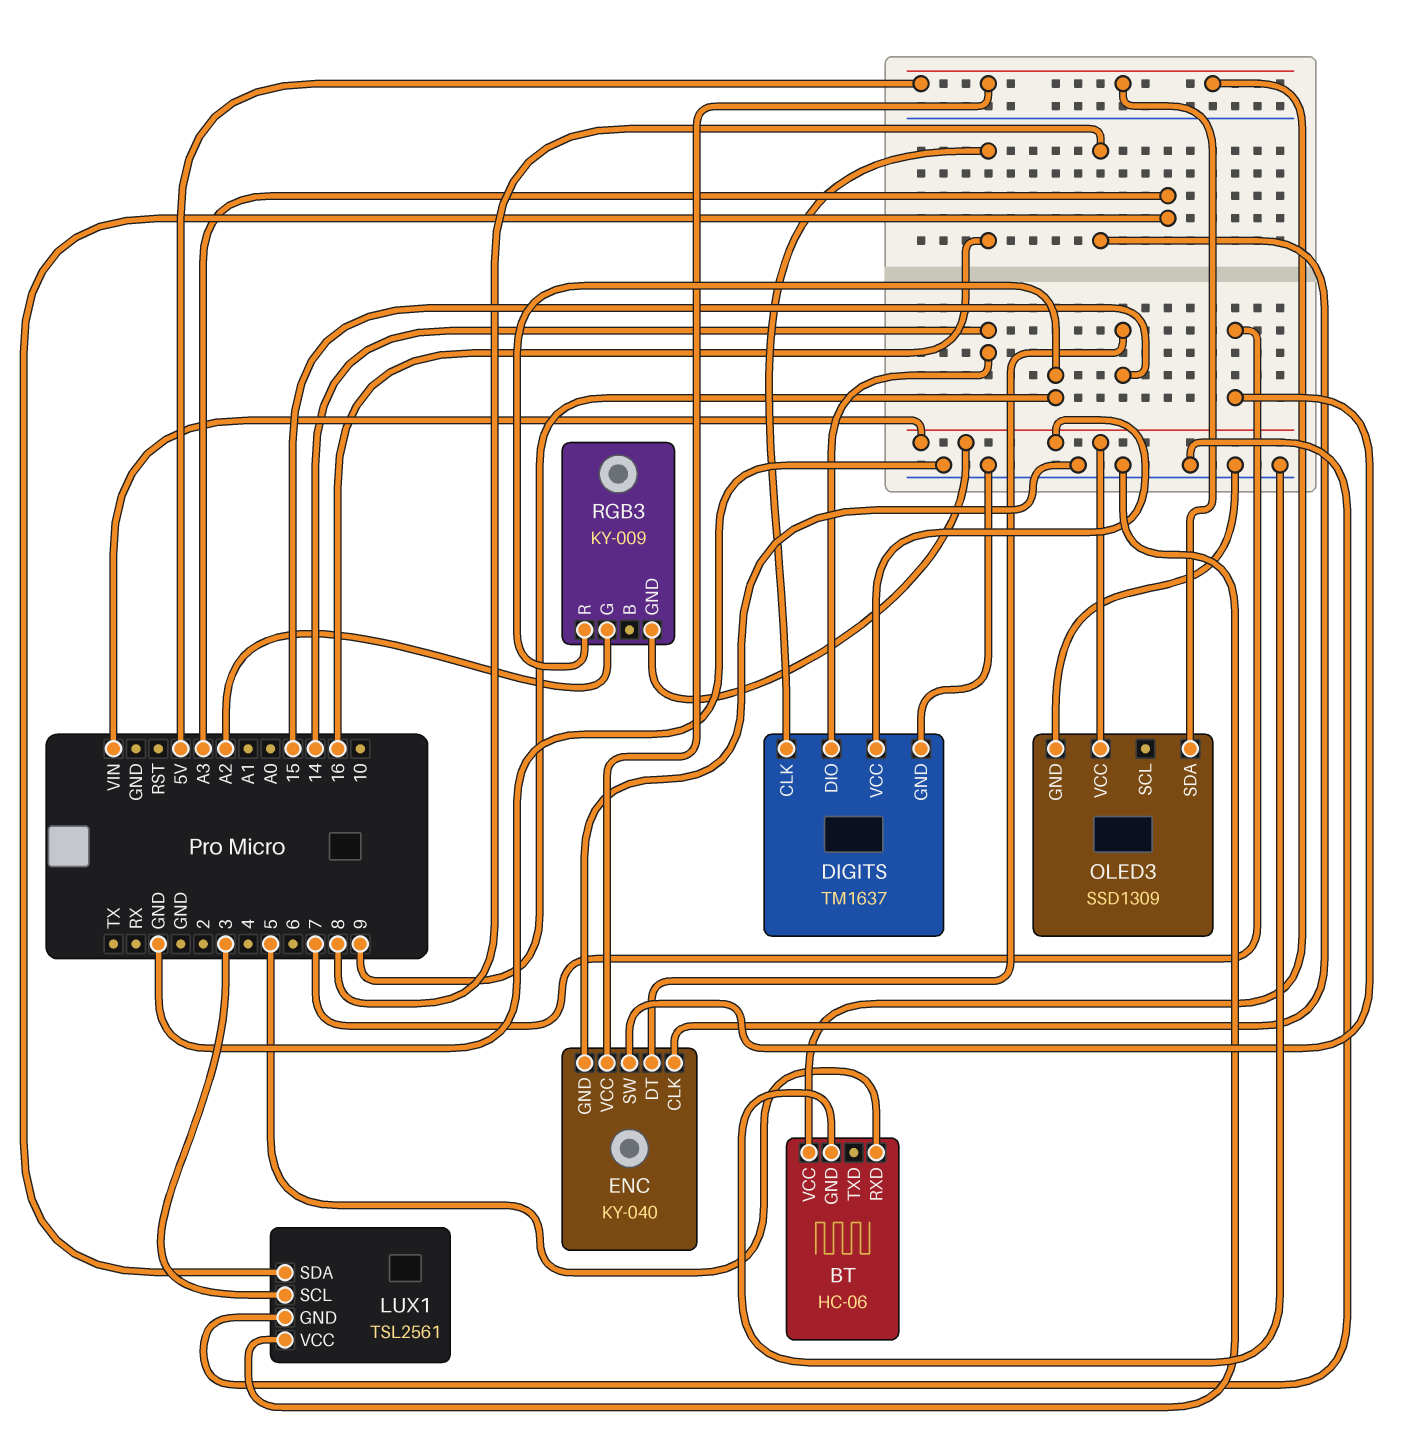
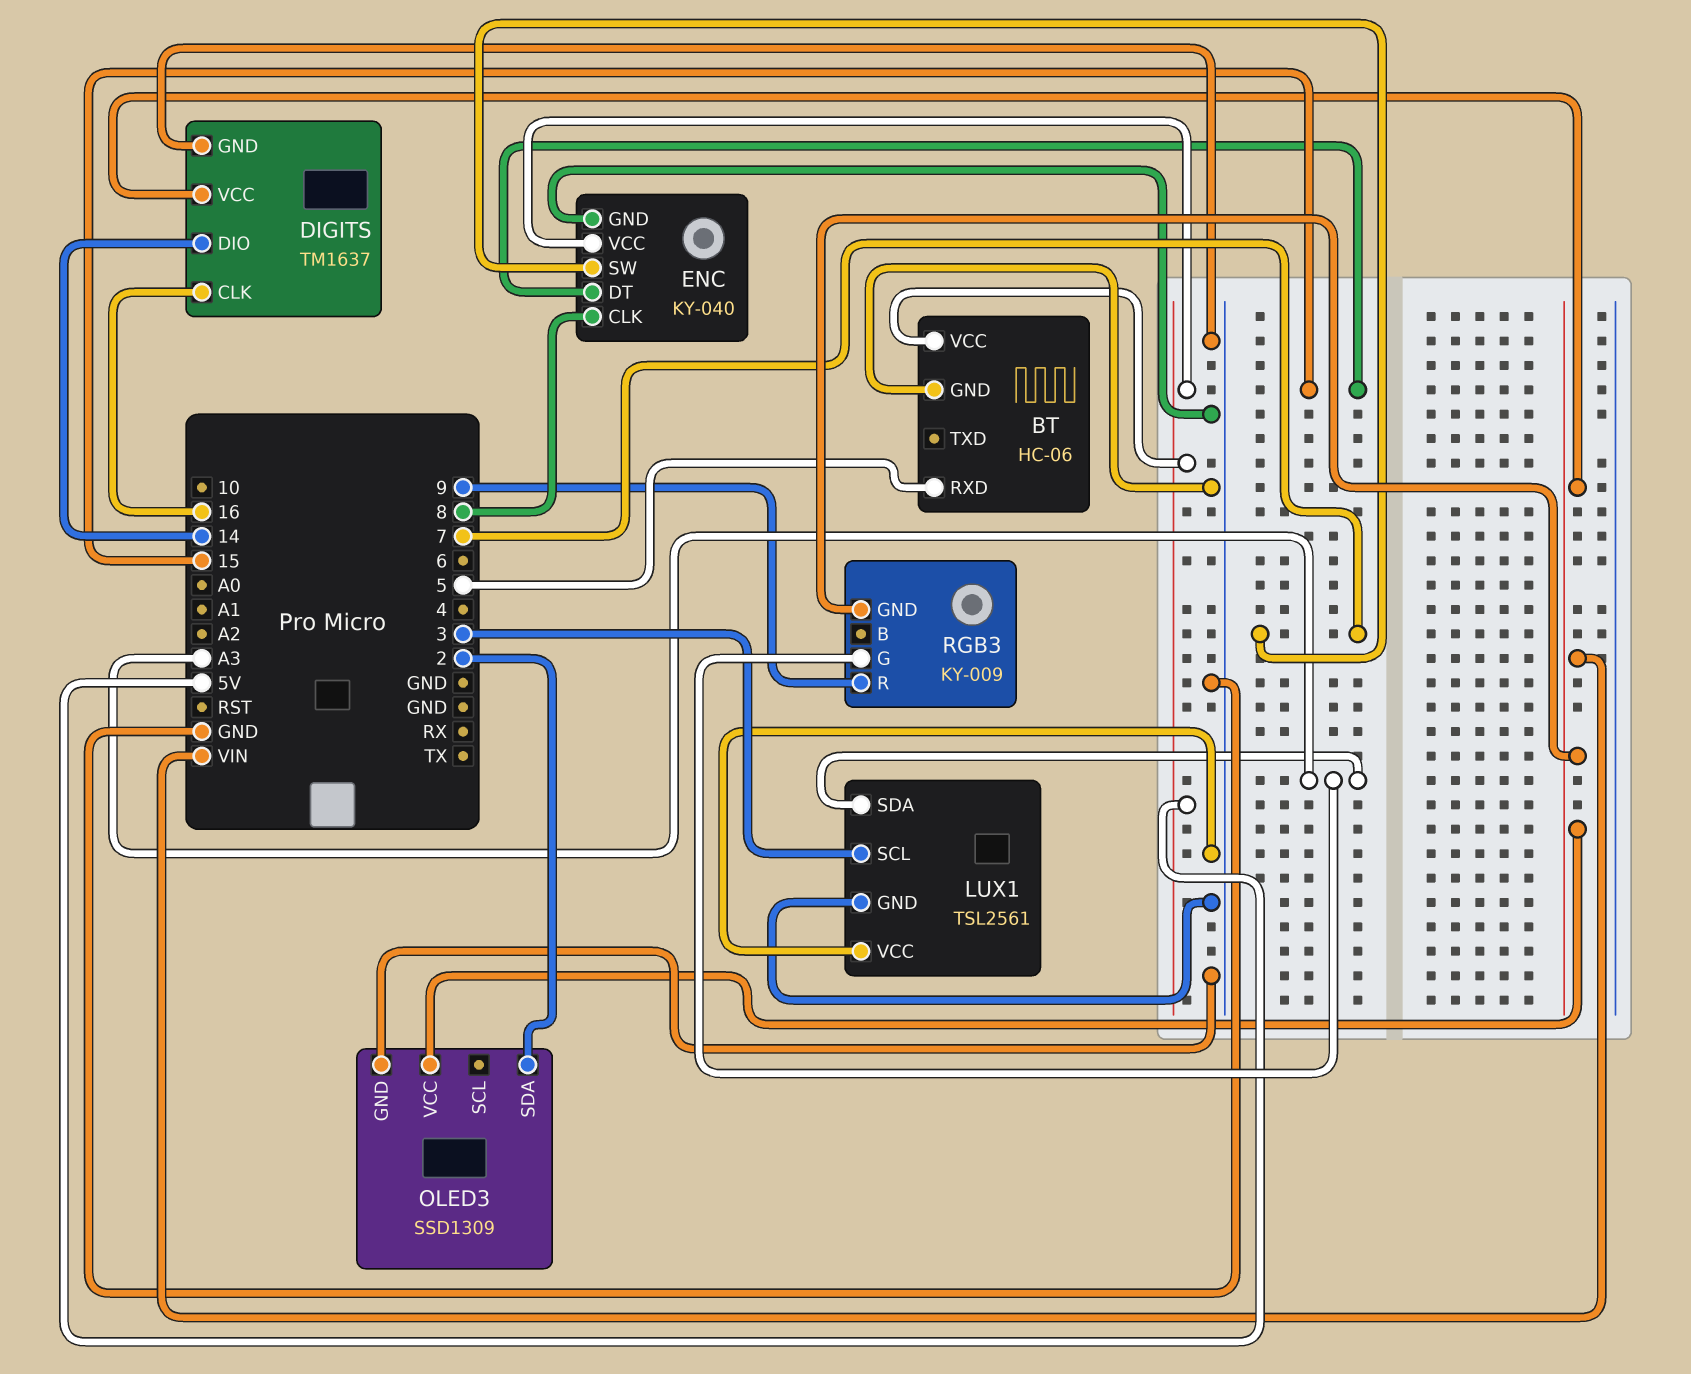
OLED3 pin SDA: 5V -> 2
RGB3 pin G: A2 -> A3

